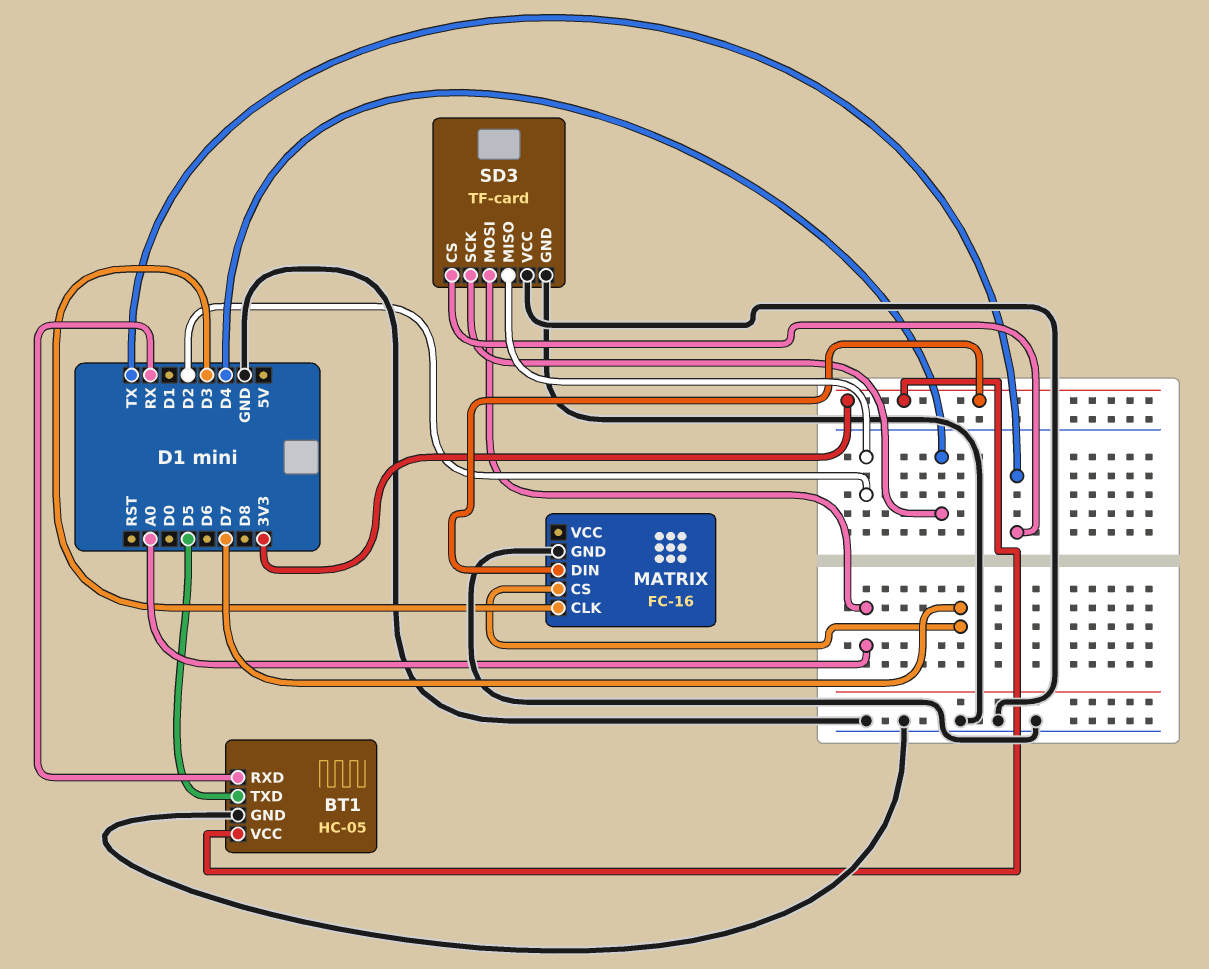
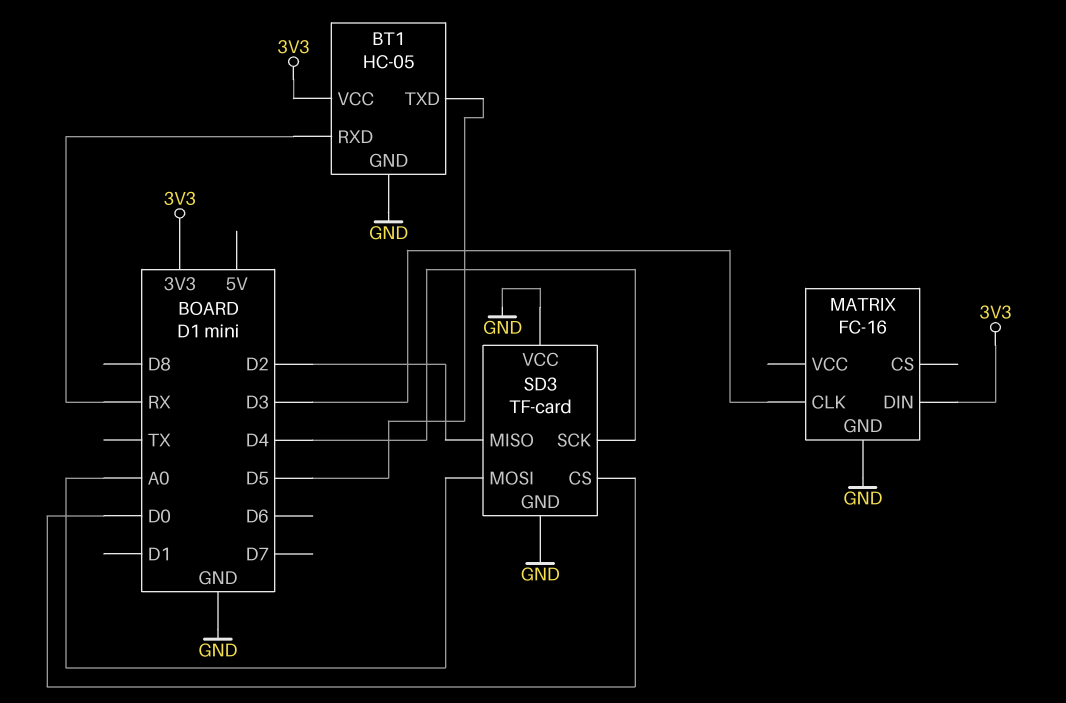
MATRIX pin CS: D7 -> none
SD3 pin CS: TX -> D0

